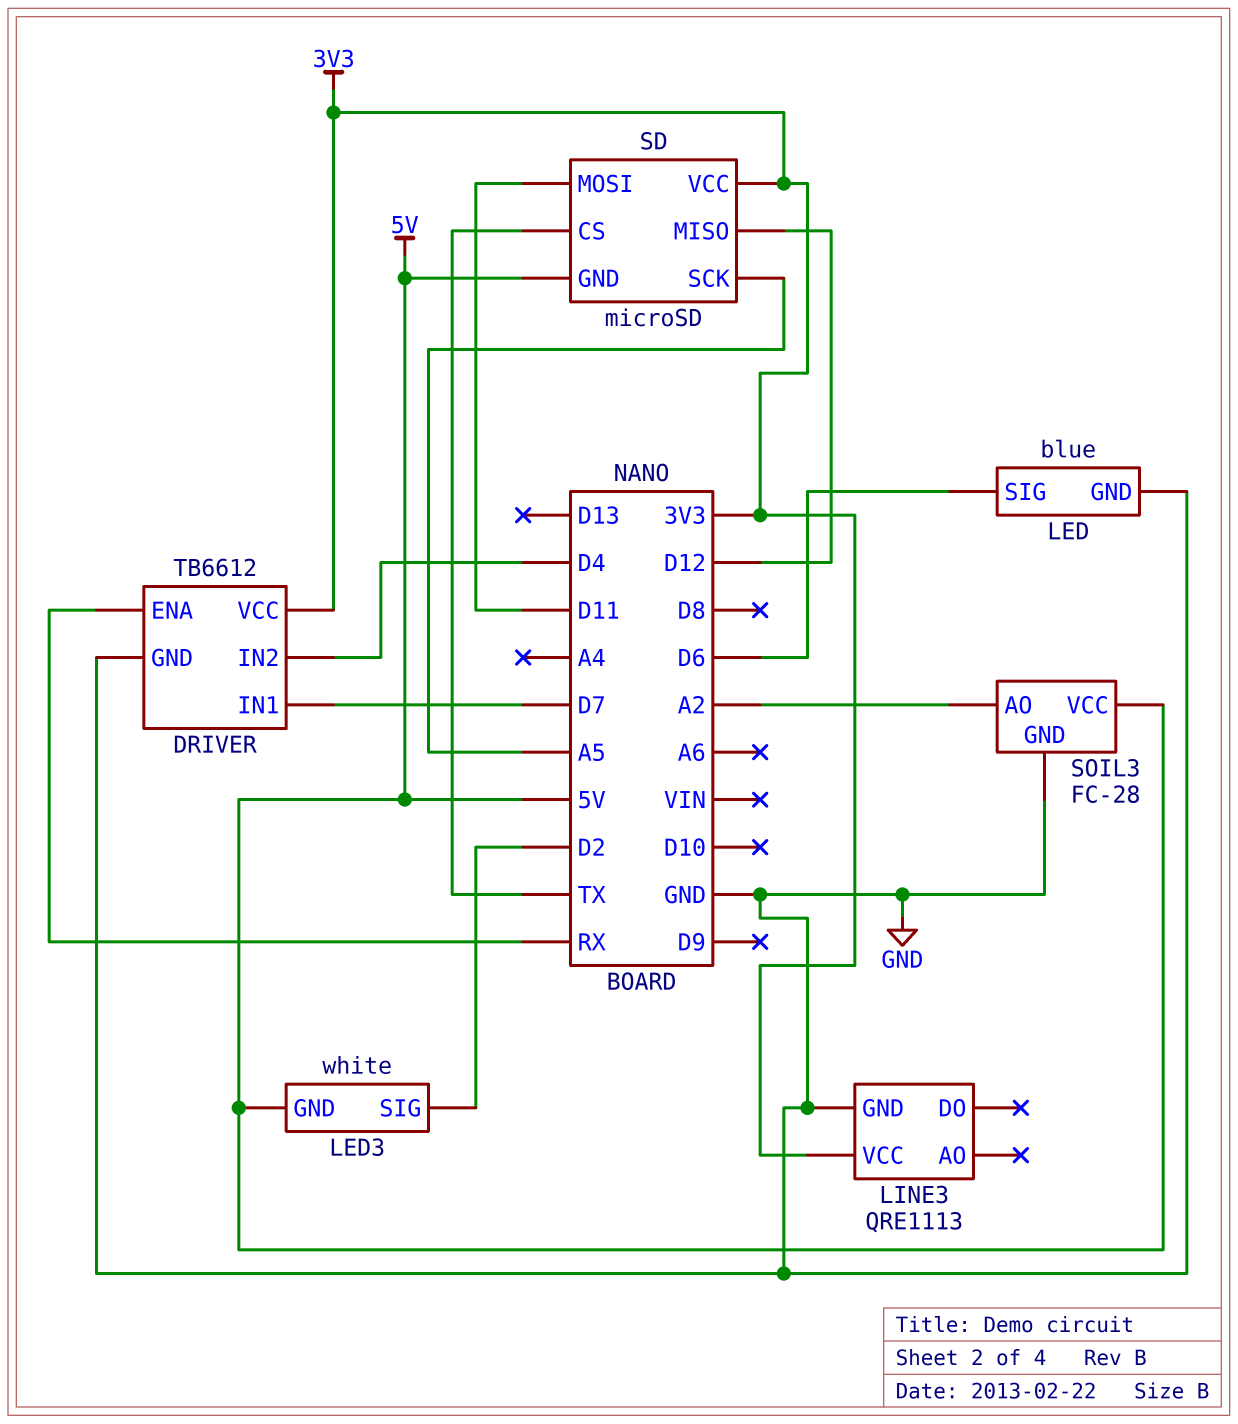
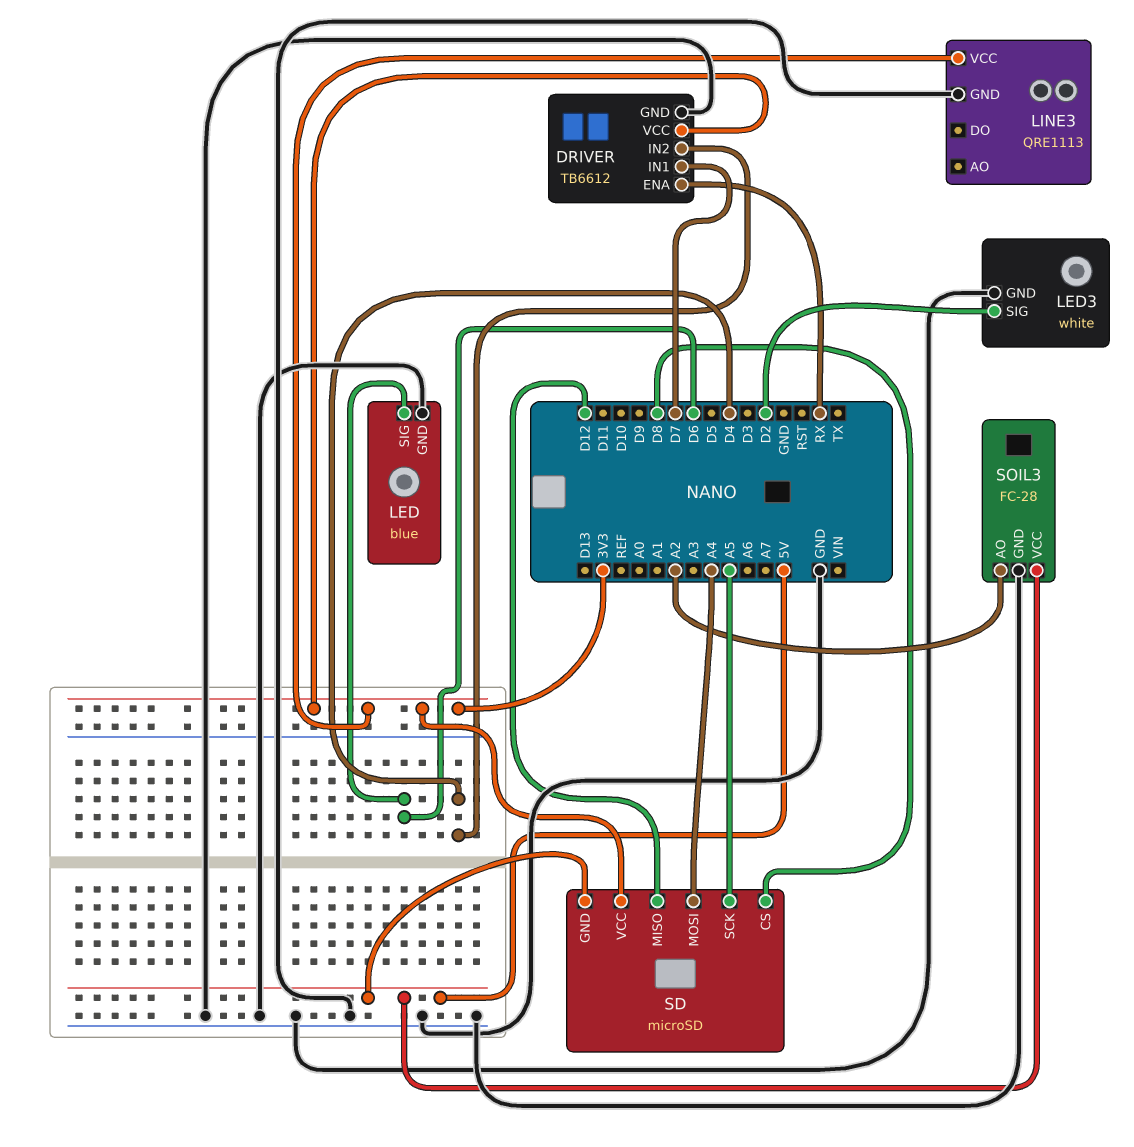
LED3 pin GND: 5V -> GND
SD pin CS: TX -> D8
SD pin MOSI: D11 -> A4

